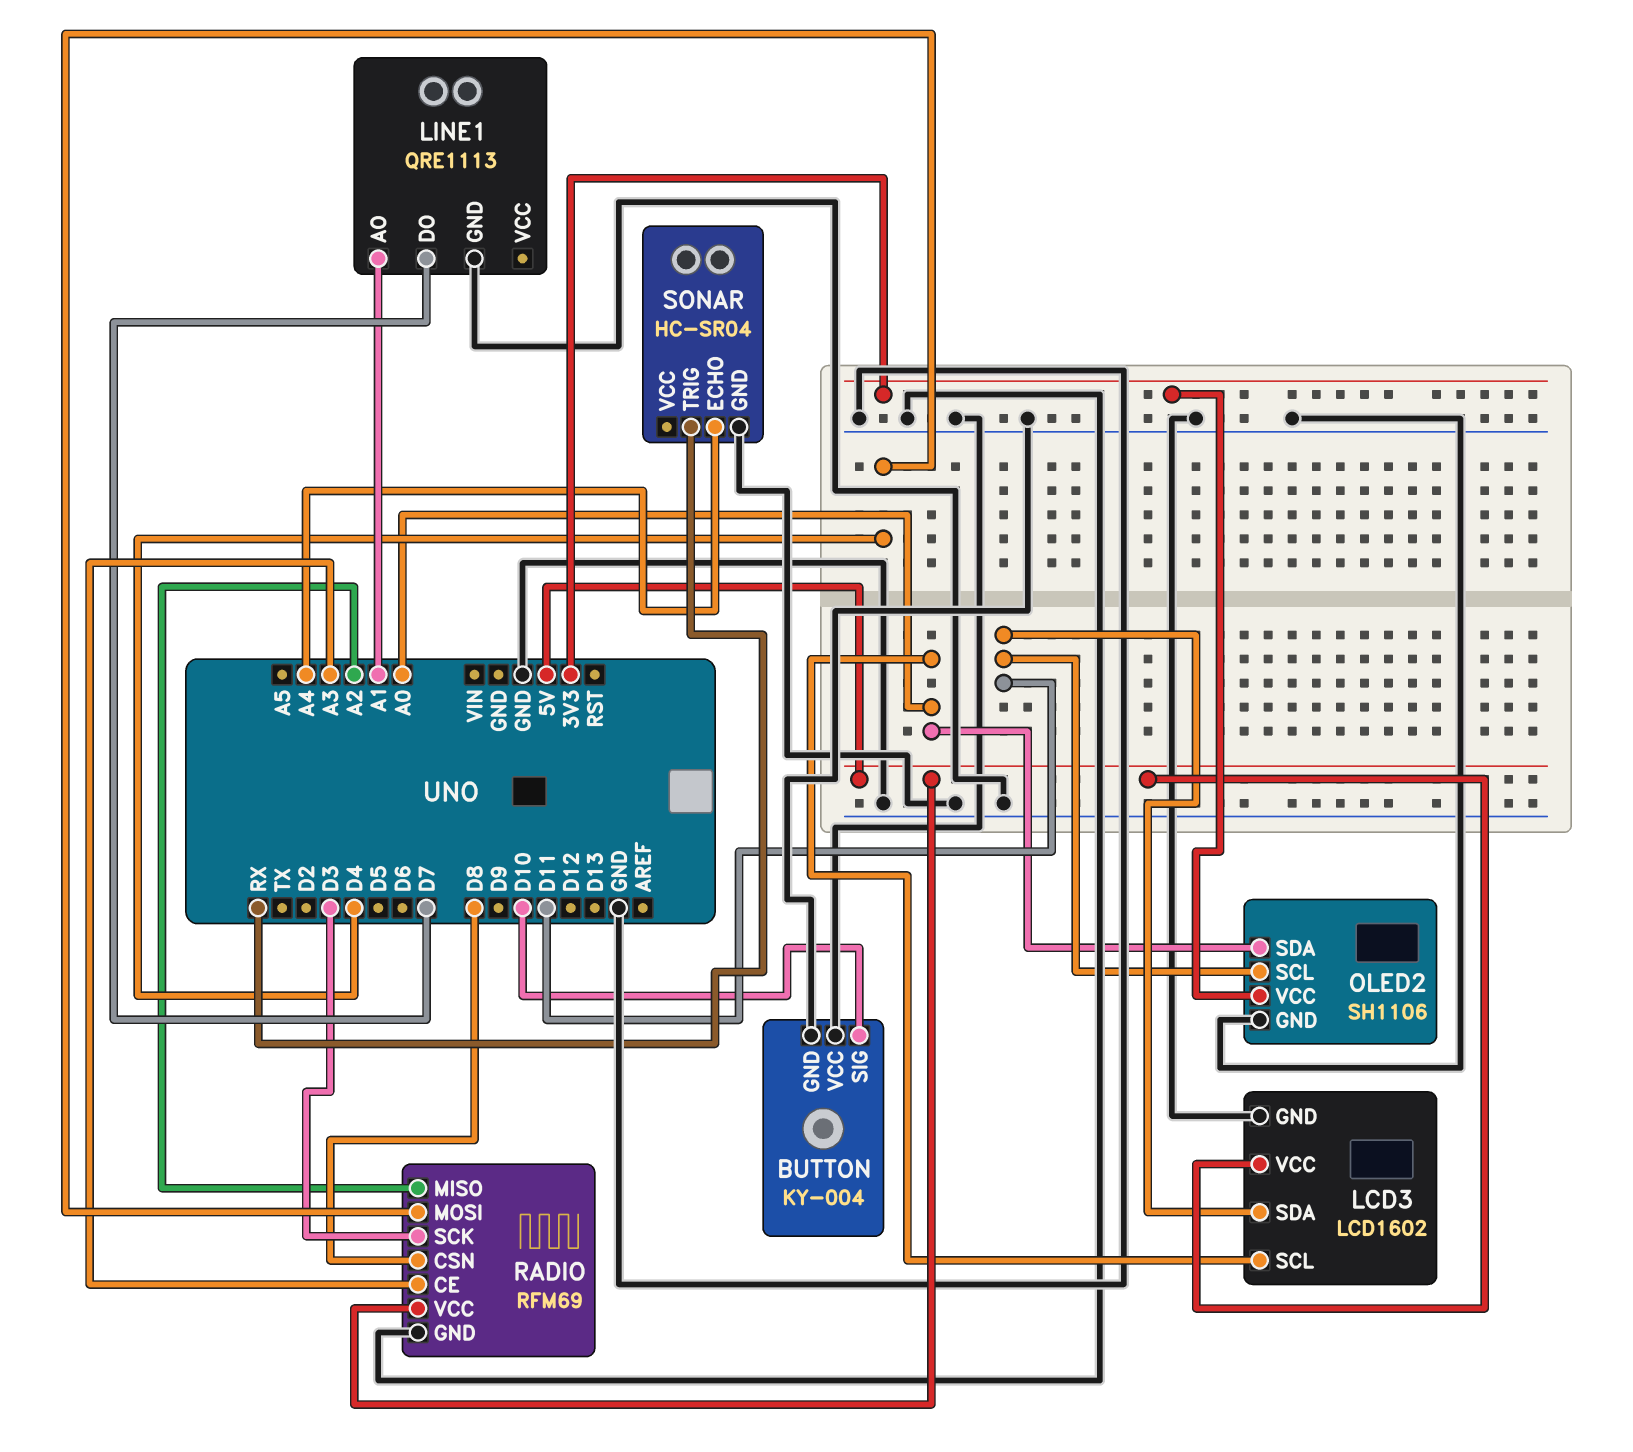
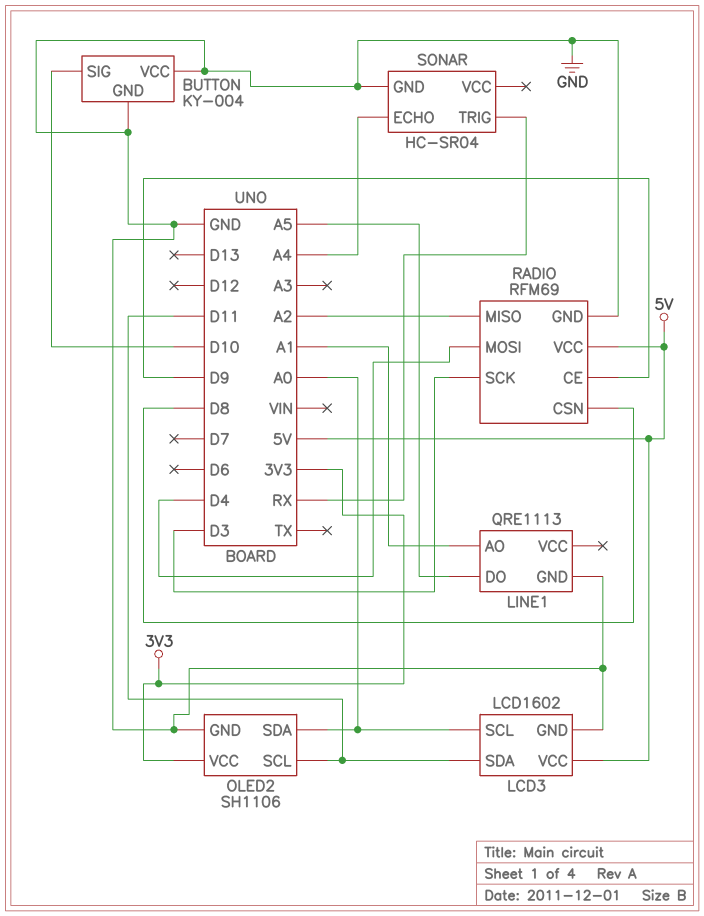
LINE1 pin DO: D7 -> A5
RADIO pin CE: A3 -> D9

